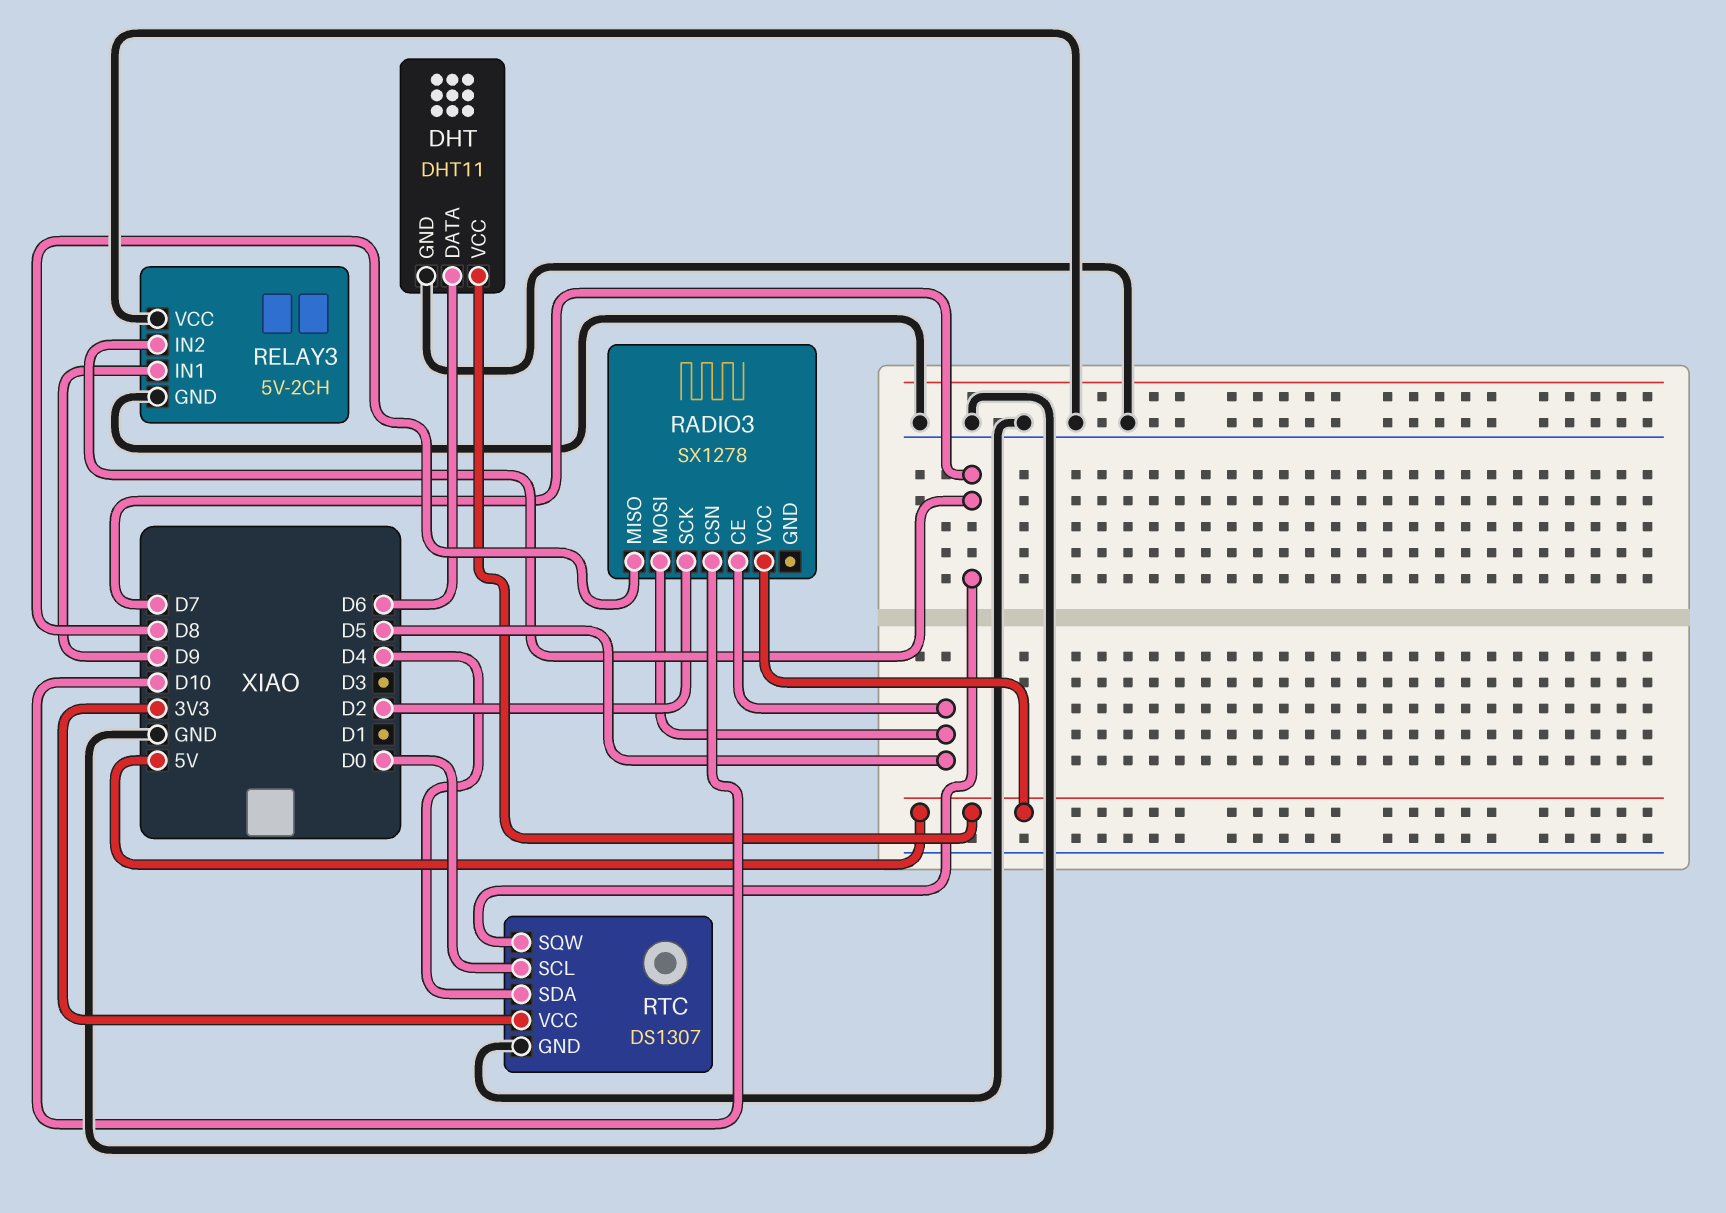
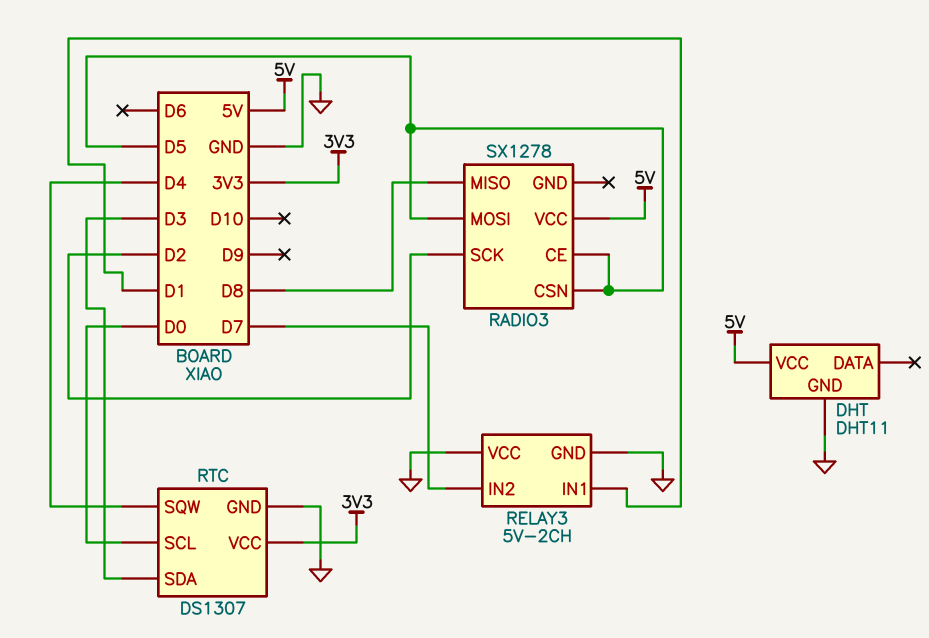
DHT pin DATA: D6 -> none
RADIO3 pin CSN: D10 -> D5
RELAY3 pin IN1: D9 -> D1
RTC pin SDA: D4 -> D3
RTC pin SQW: D7 -> D4

